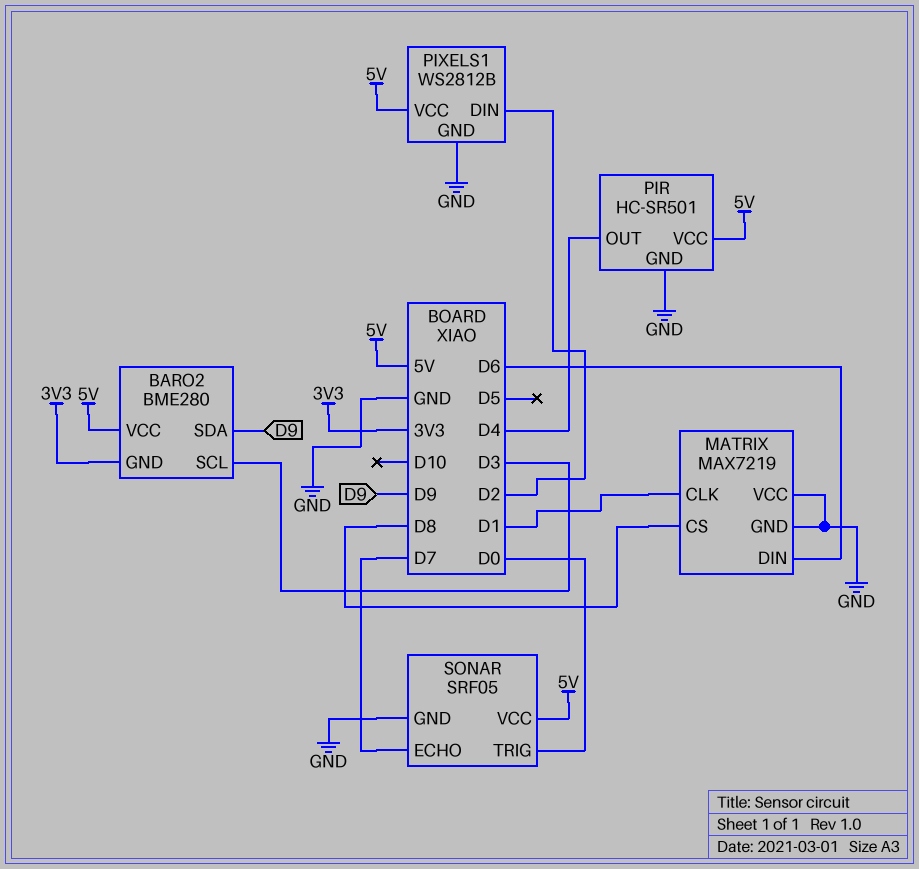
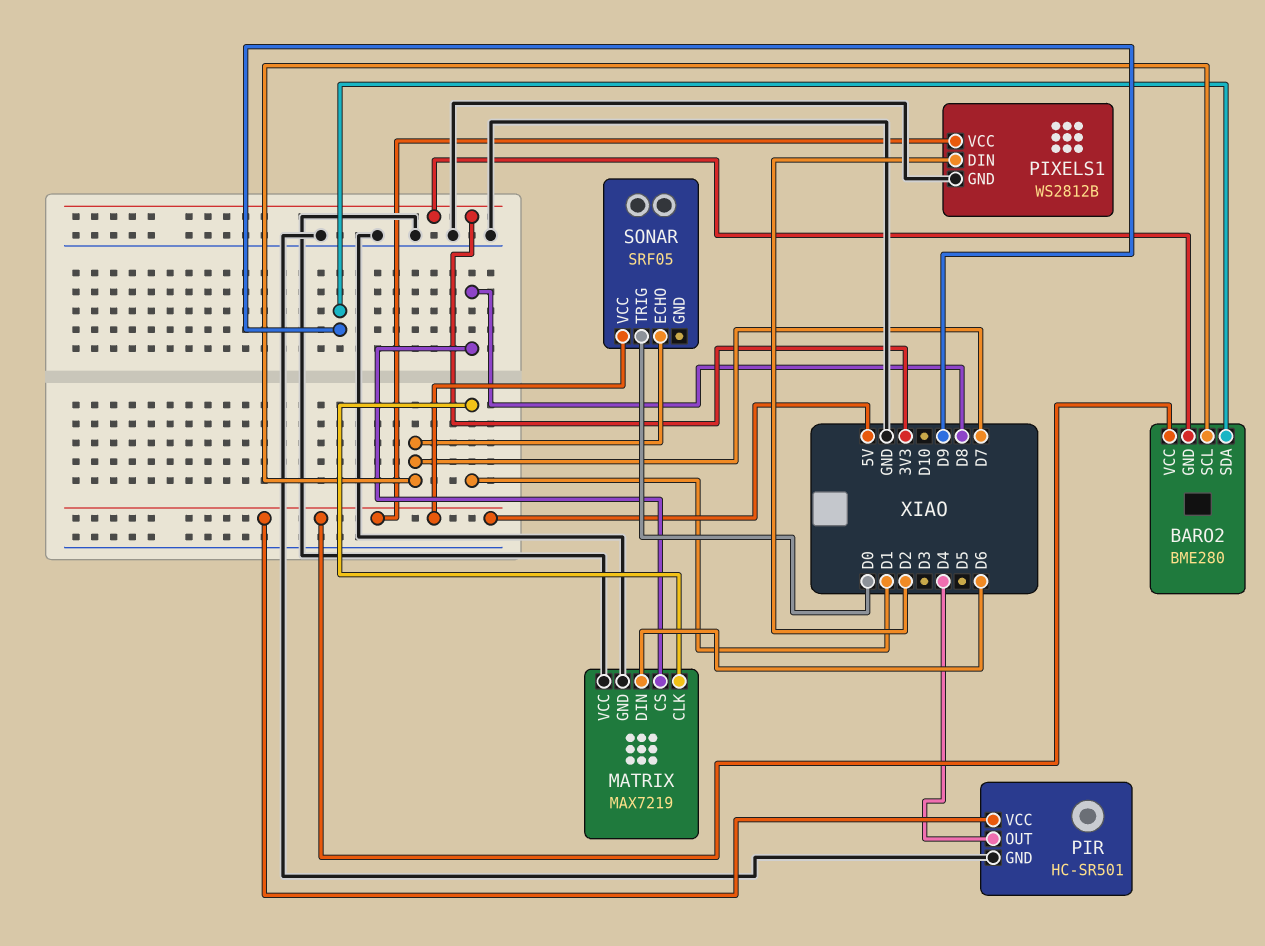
BARO2 pin SCL: D3 -> D7
SONAR pin GND: GND -> none

